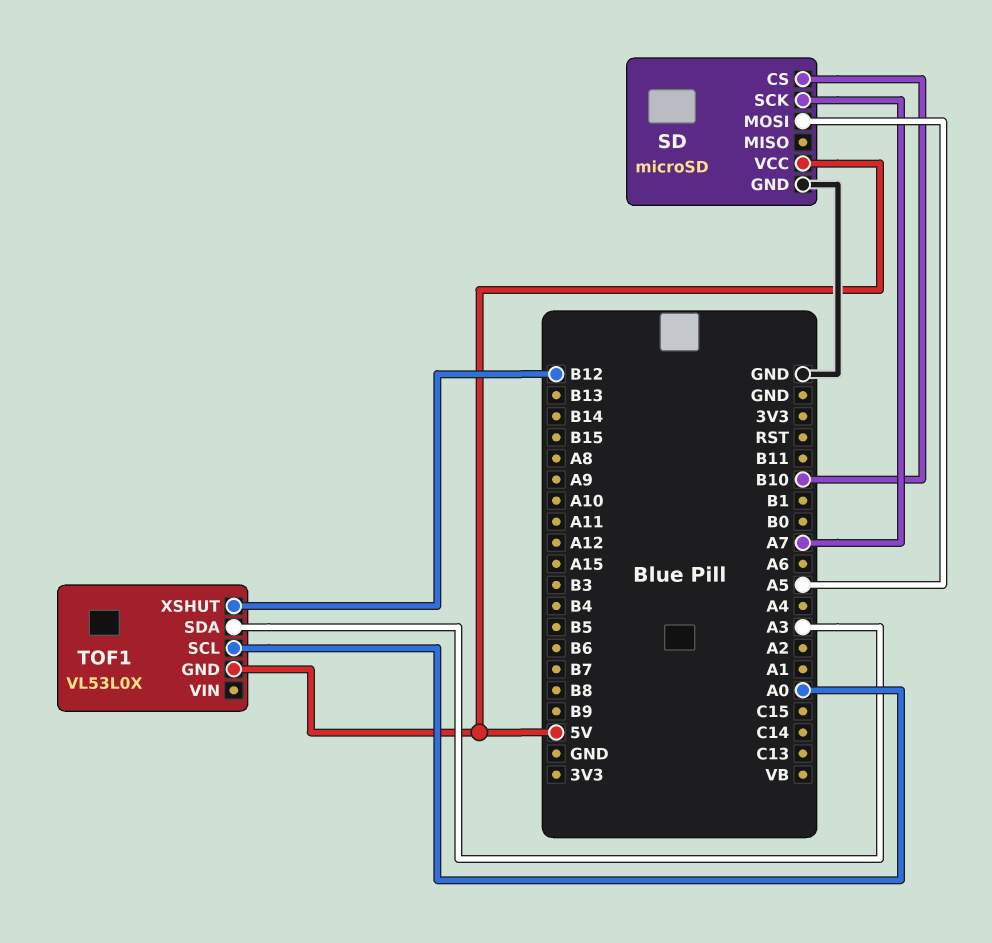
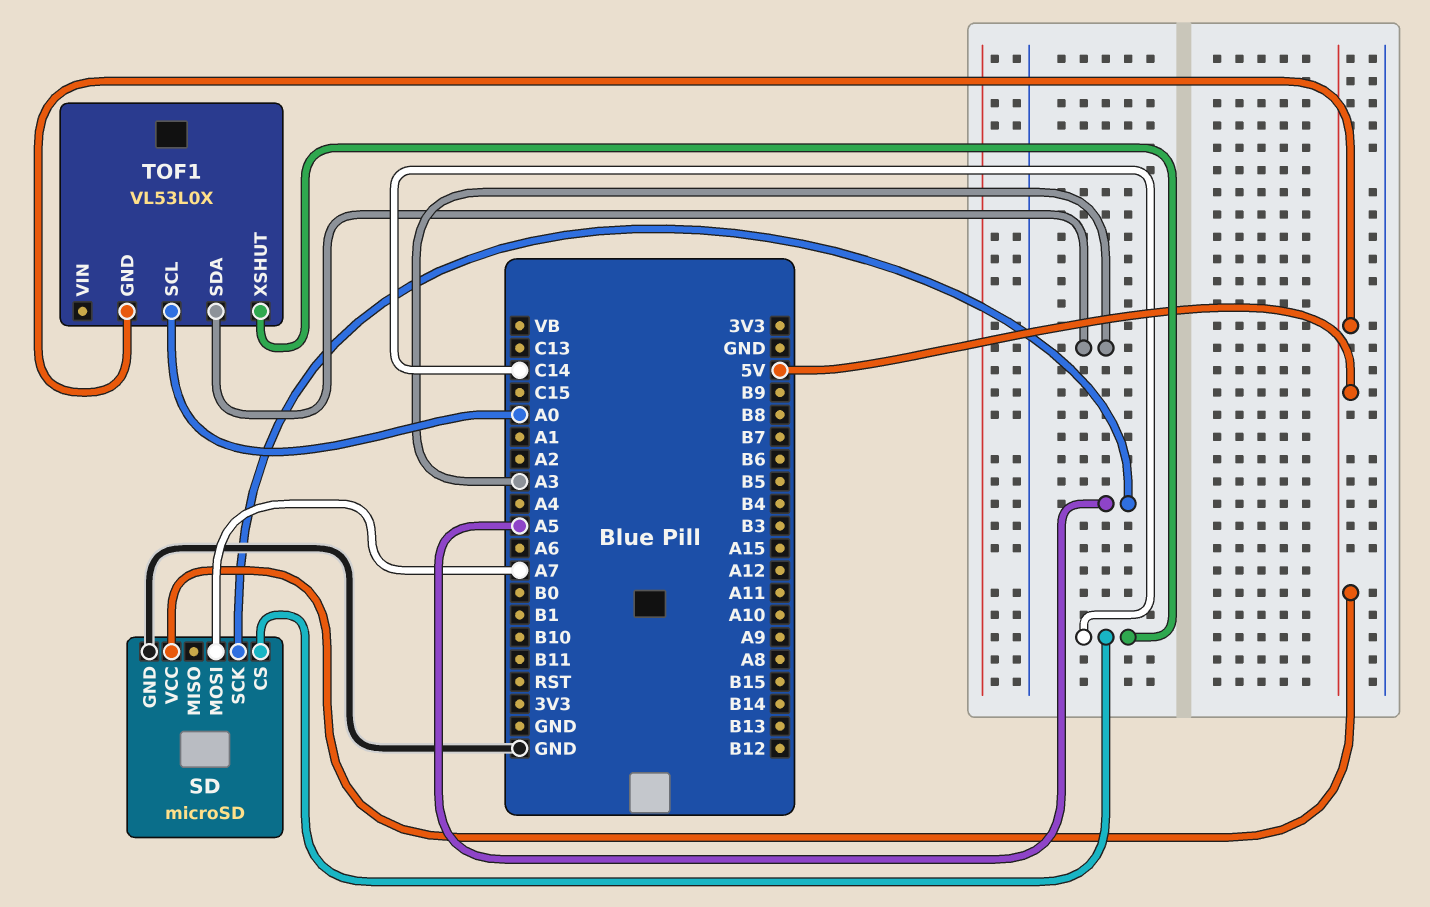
SD pin CS: B10 -> C14
SD pin MOSI: A5 -> A7
SD pin SCK: A7 -> A5
TOF1 pin XSHUT: B12 -> C14

